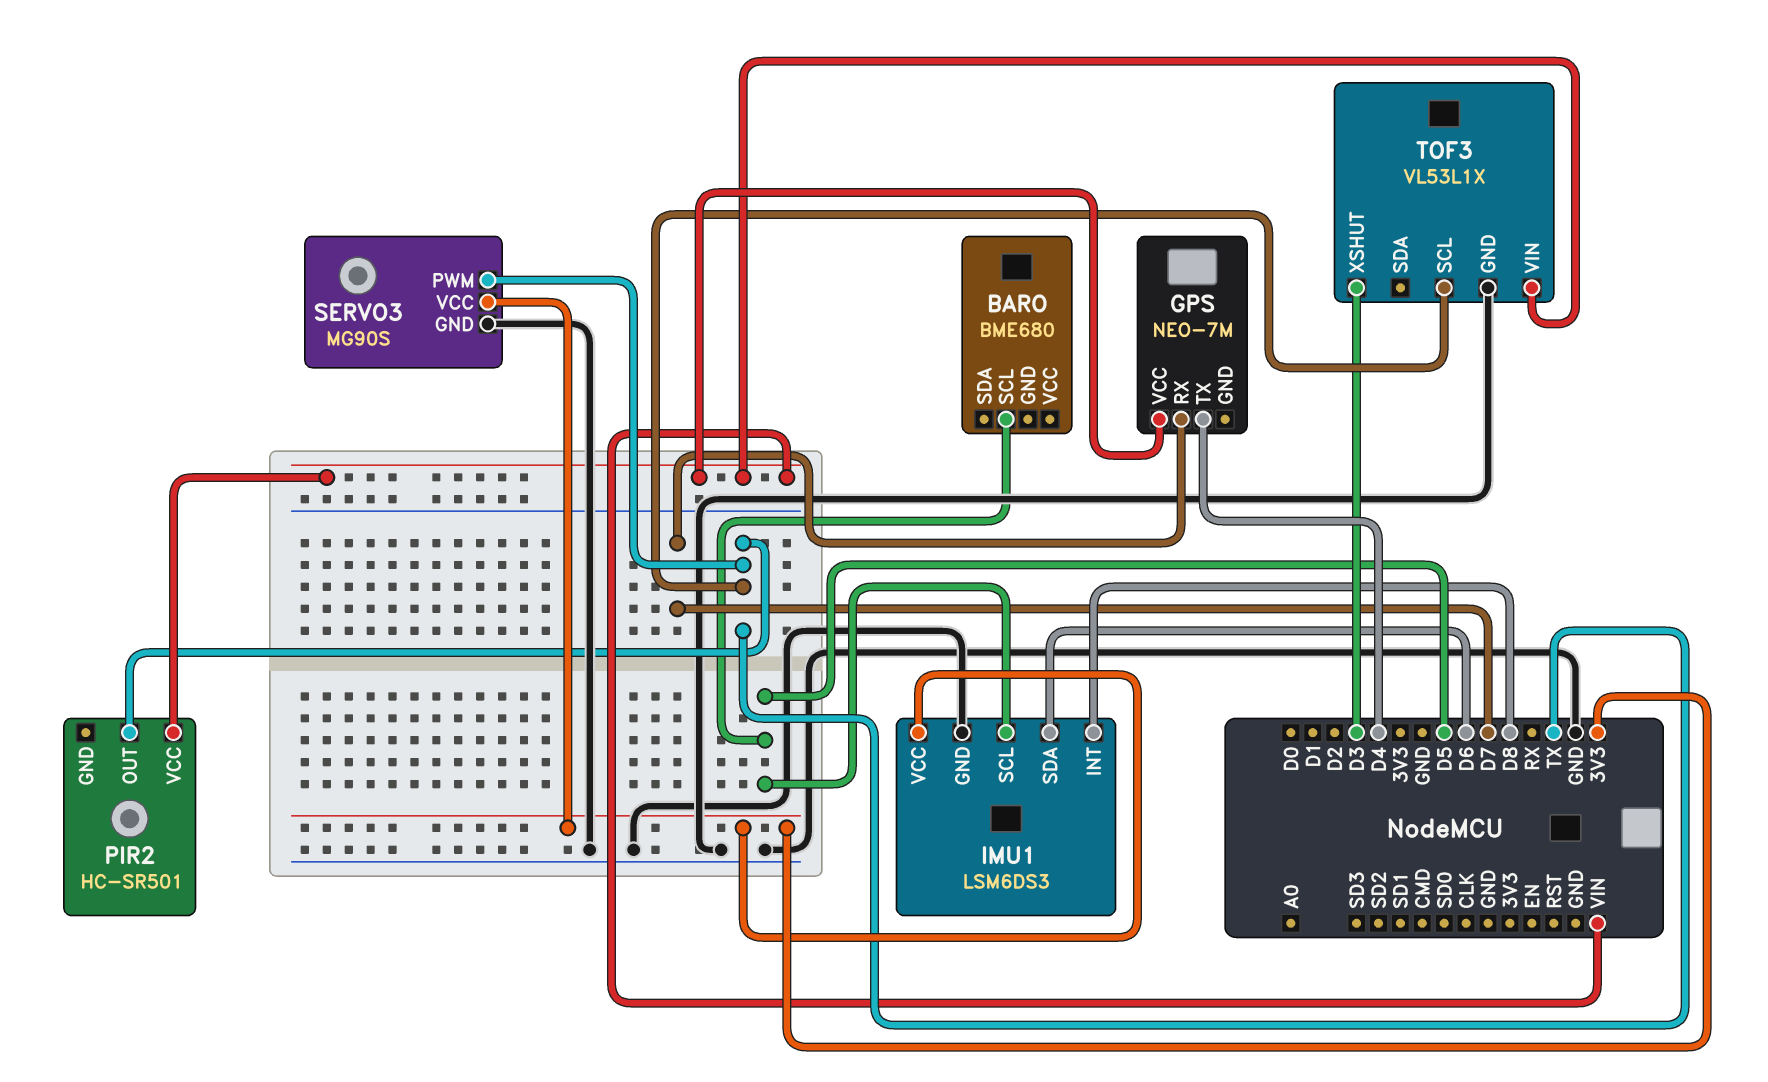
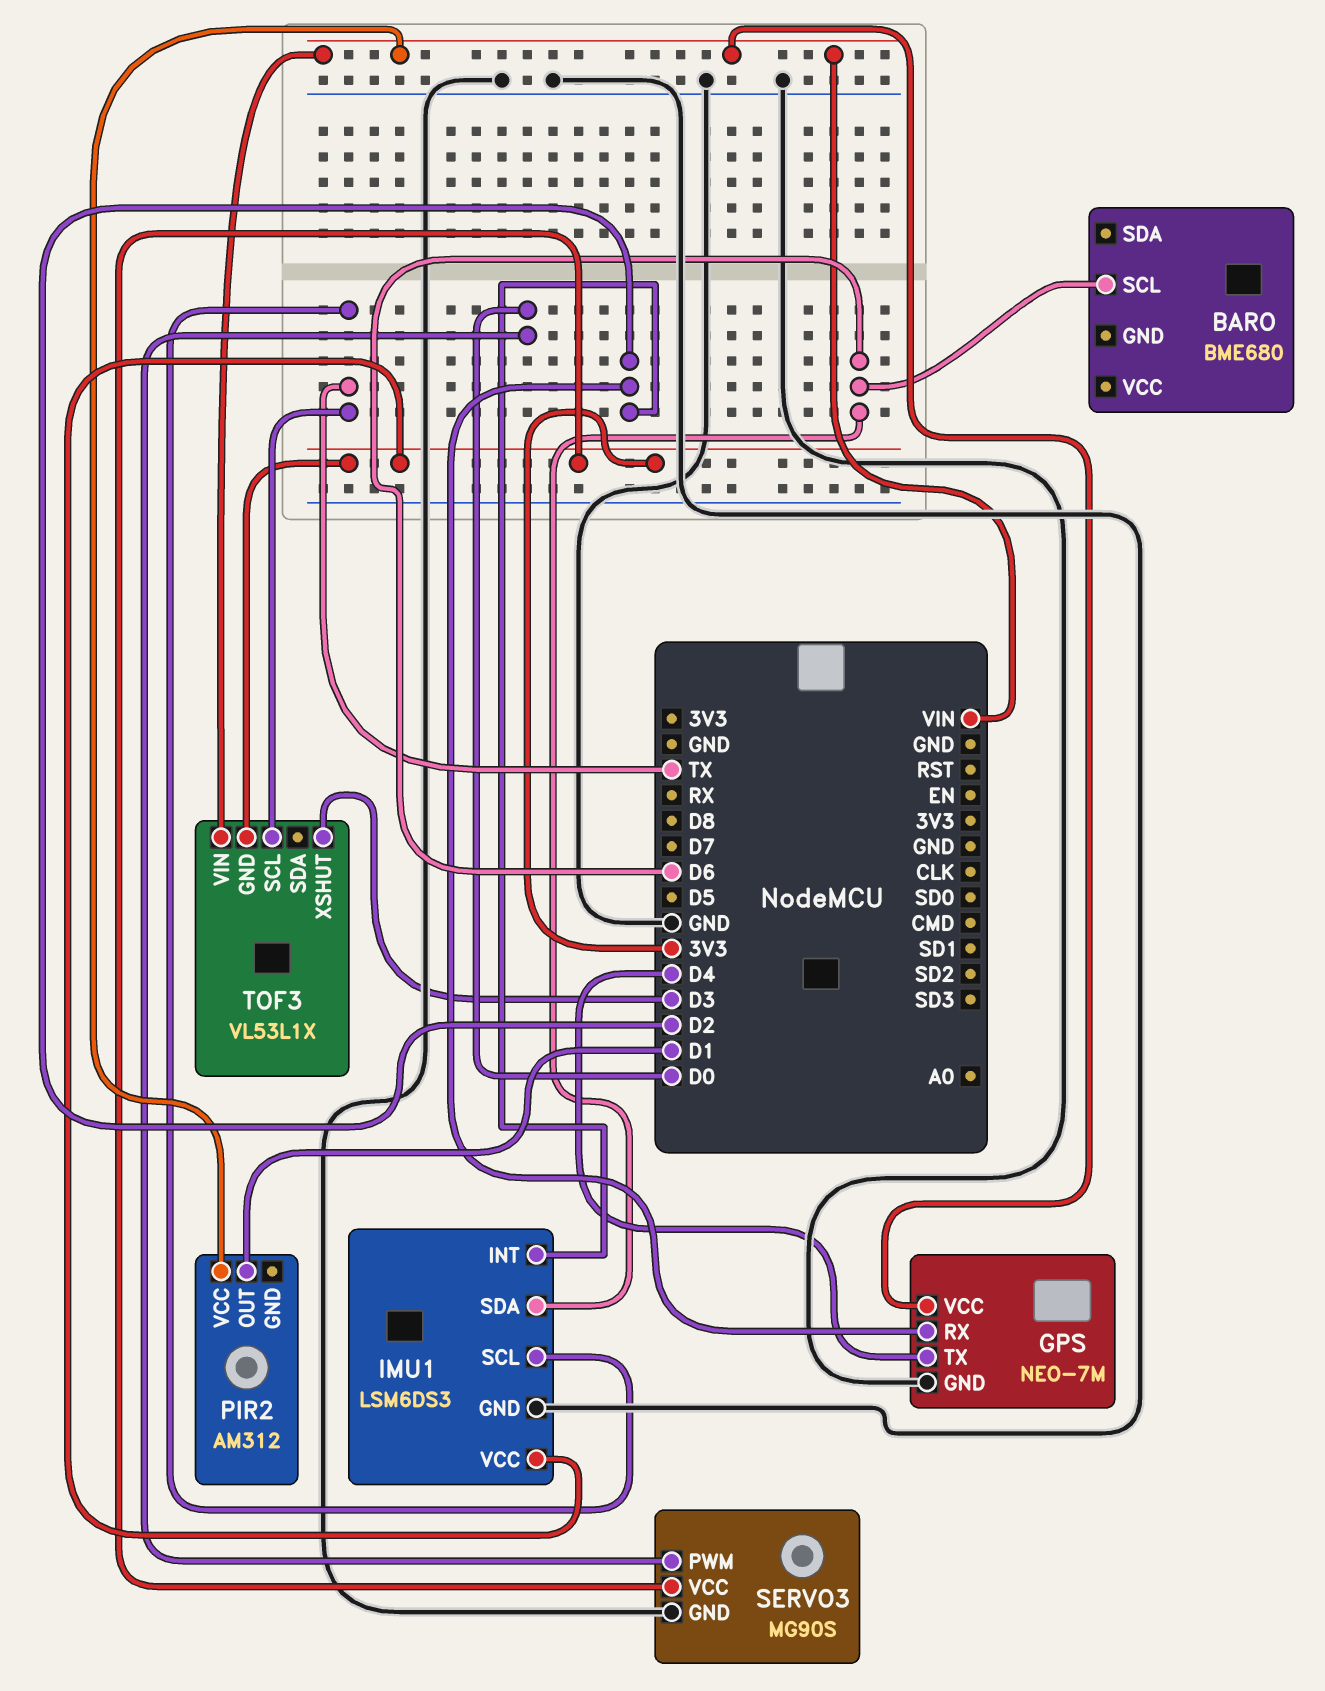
BARO pin SCL: D5 -> D6
GPS pin GND: none -> GND
GPS pin RX: D7 -> D2
IMU1 pin INT: D8 -> D2
IMU1 pin SCL: D5 -> TX
PIR2: HC-SR501 -> AM312
PIR2 pin OUT: TX -> D1
SERVO3 pin PWM: TX -> D0
TOF3 pin GND: GND -> 3V3

